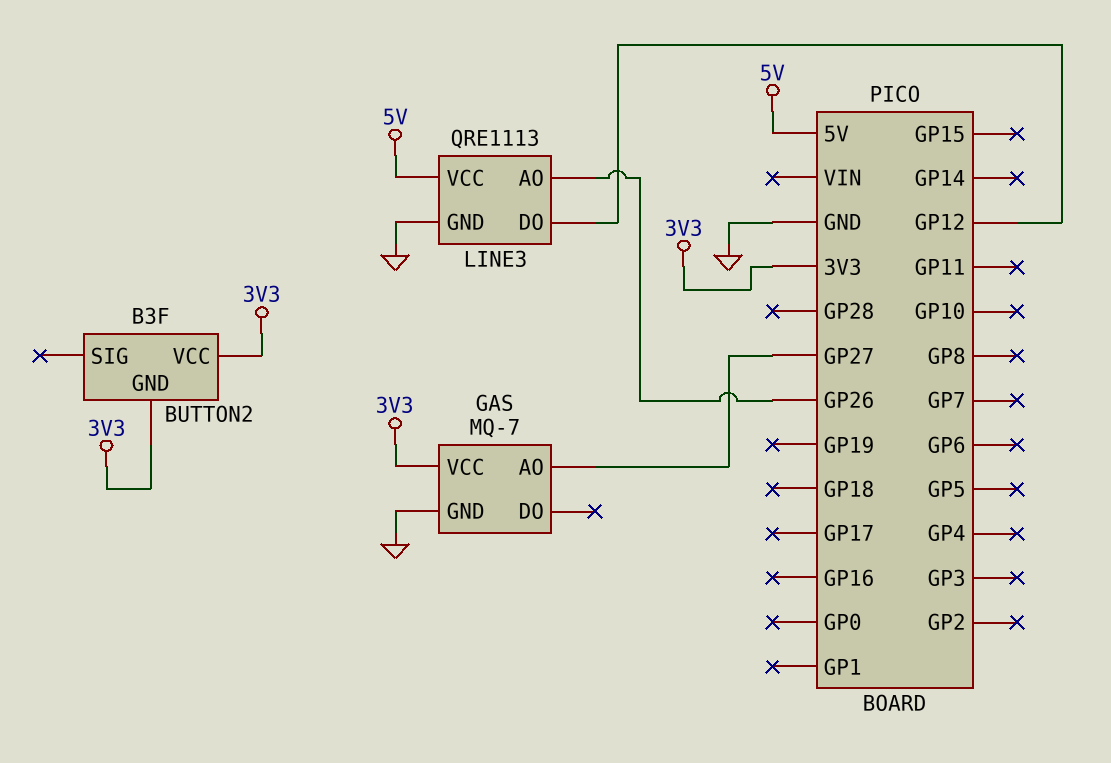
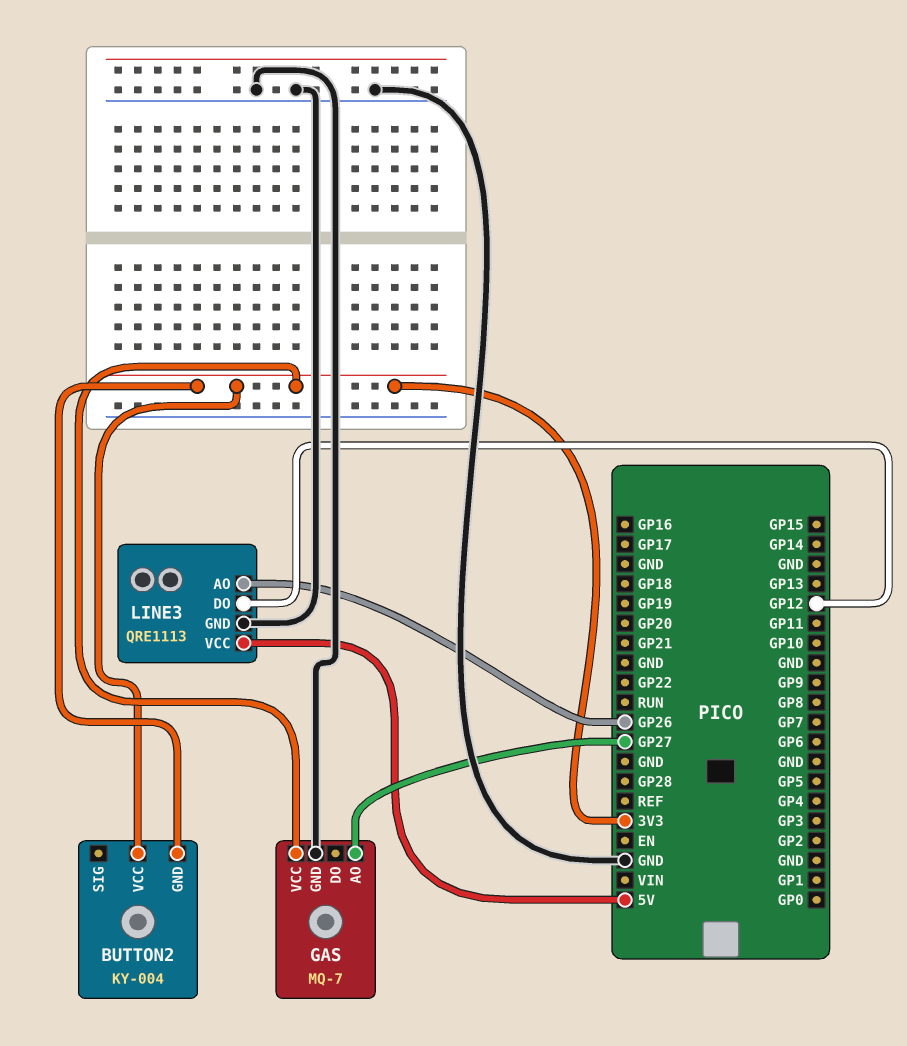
BUTTON2: B3F -> KY-004

